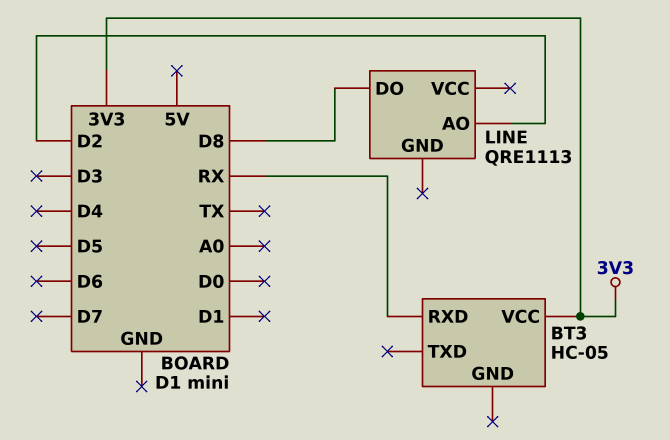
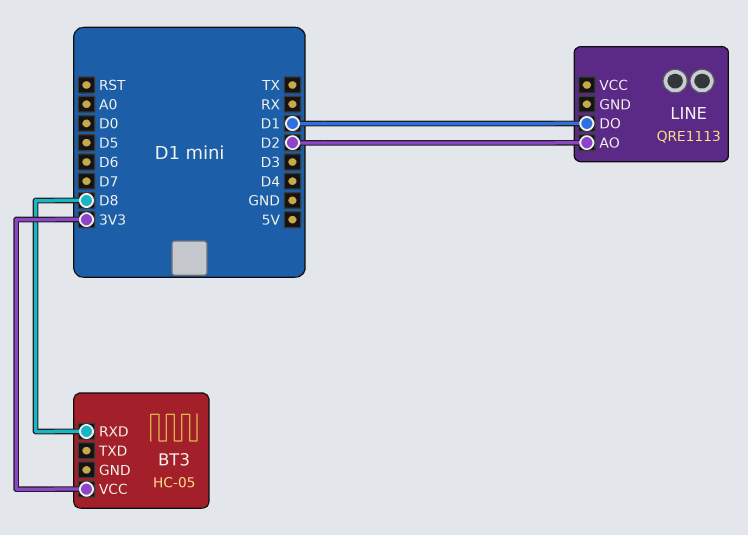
BT3 pin RXD: RX -> D8
LINE pin DO: D8 -> D1

